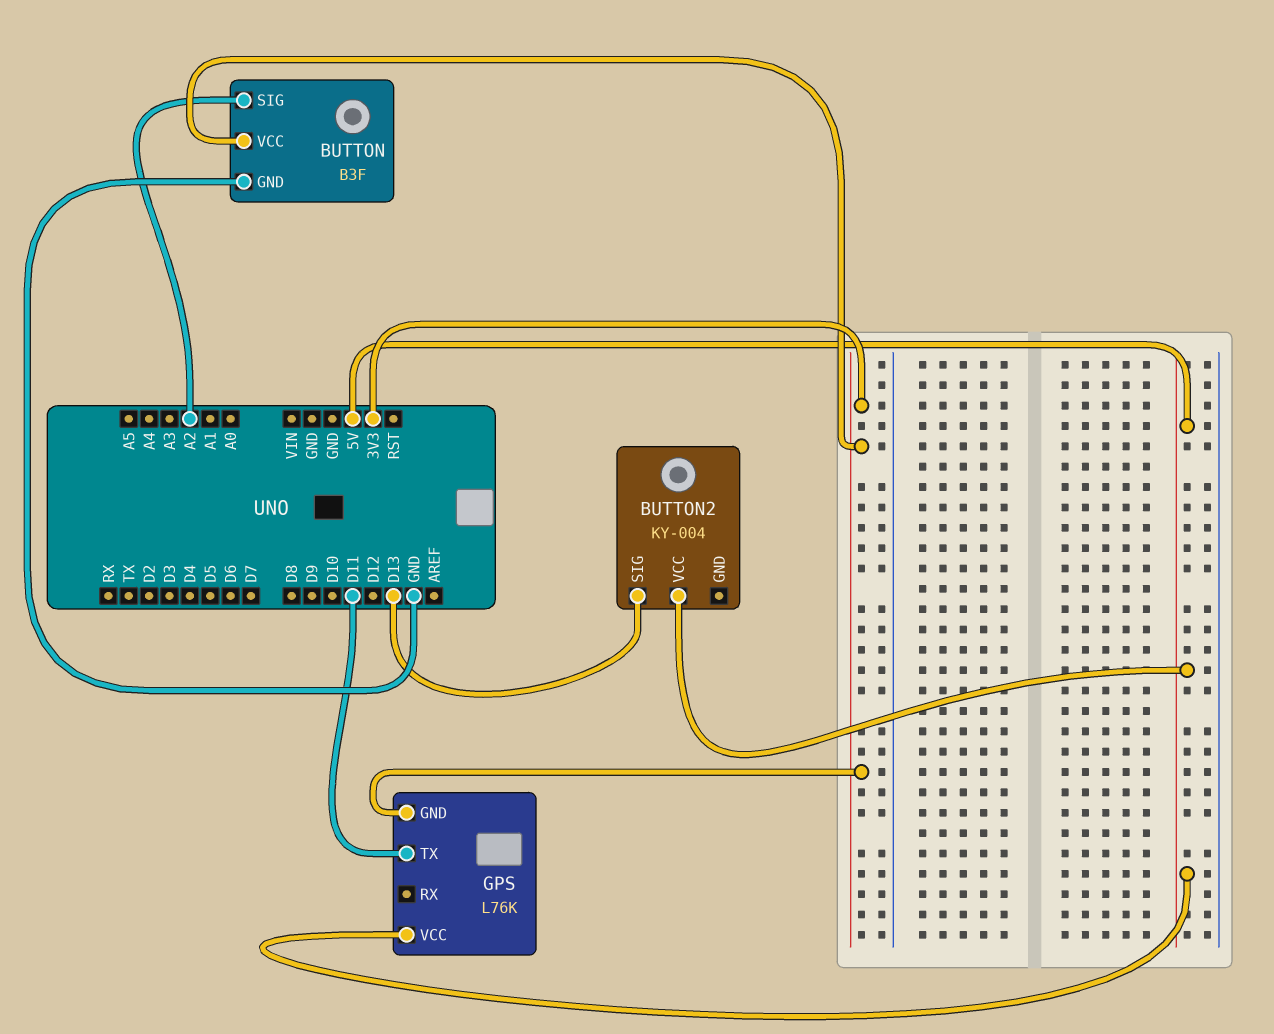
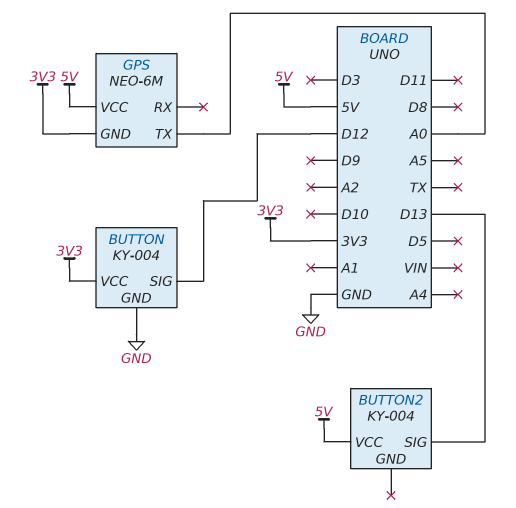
BUTTON: B3F -> KY-004
BUTTON pin SIG: A2 -> D12
GPS: L76K -> NEO-6M
GPS pin TX: D11 -> A0

